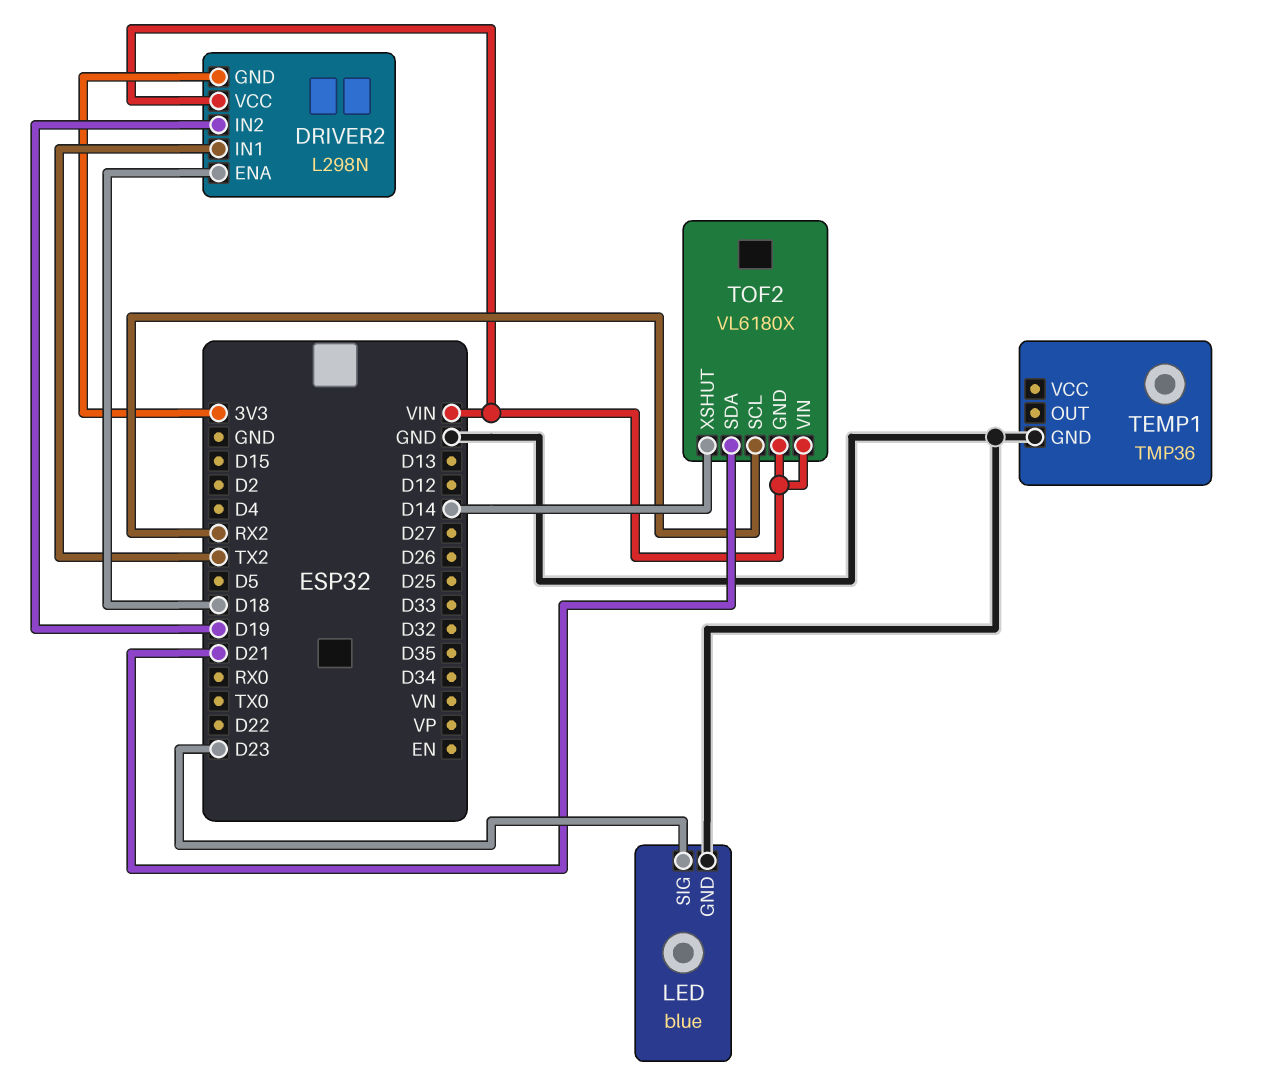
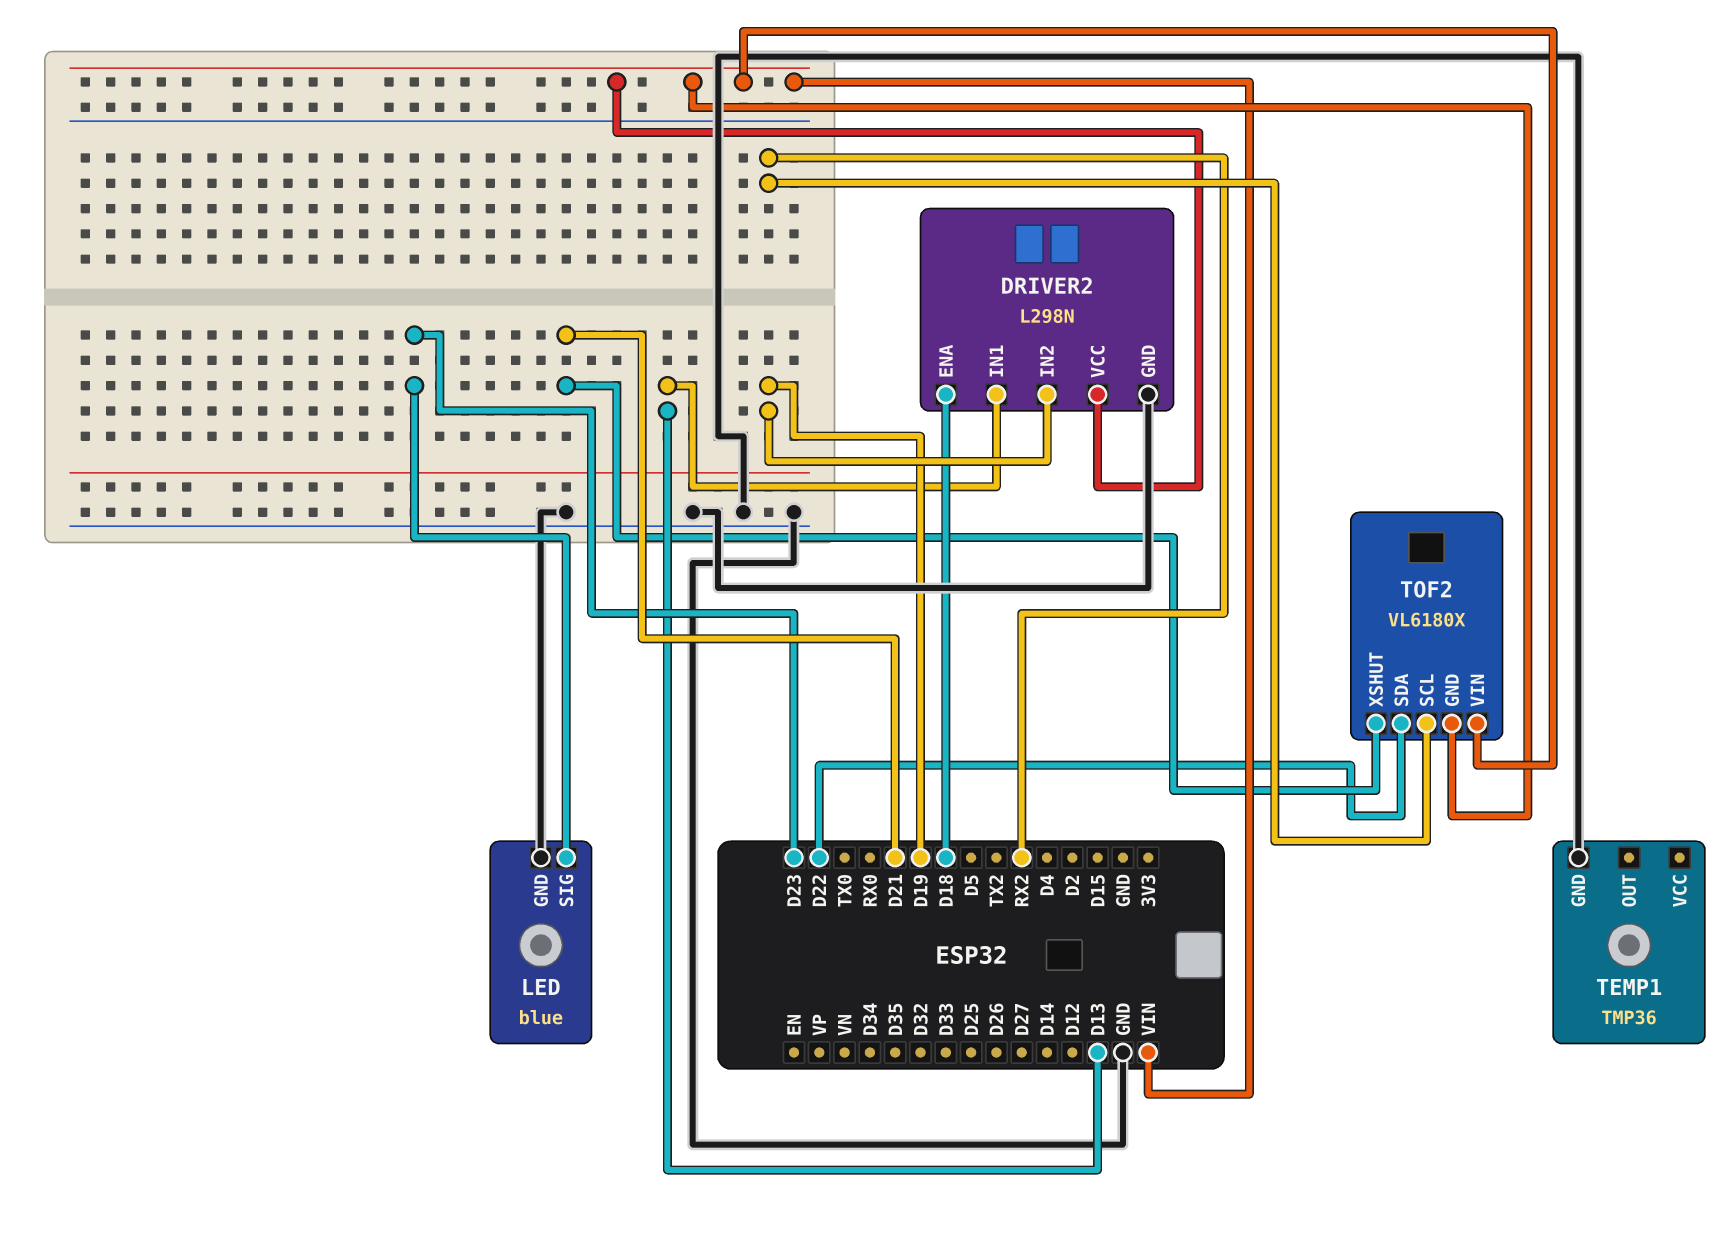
DRIVER2 pin GND: 3V3 -> GND
DRIVER2 pin IN1: TX2 -> D13
TOF2 pin SDA: D21 -> D22
TOF2 pin XSHUT: D14 -> D21

